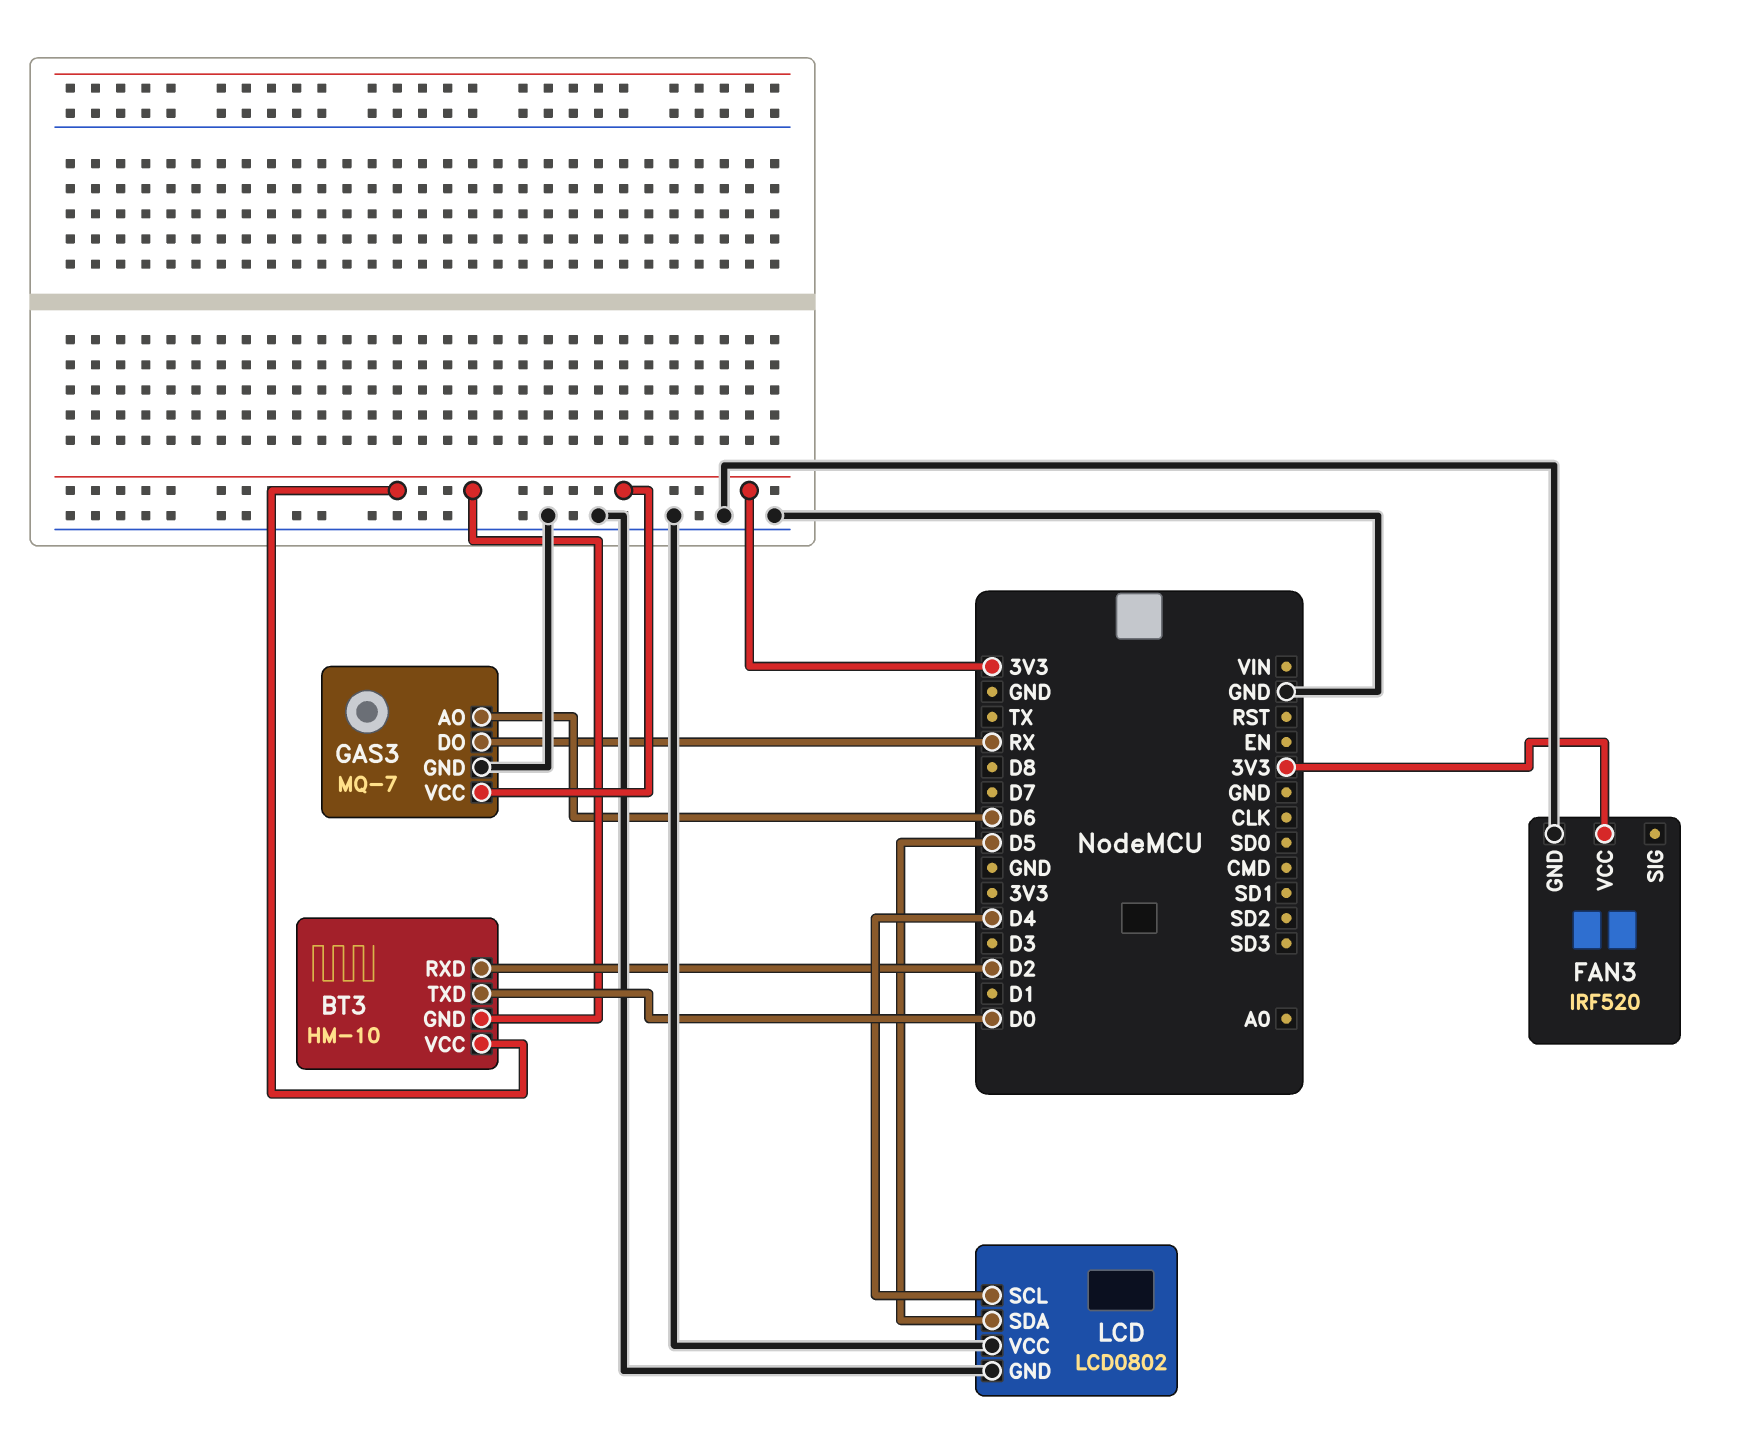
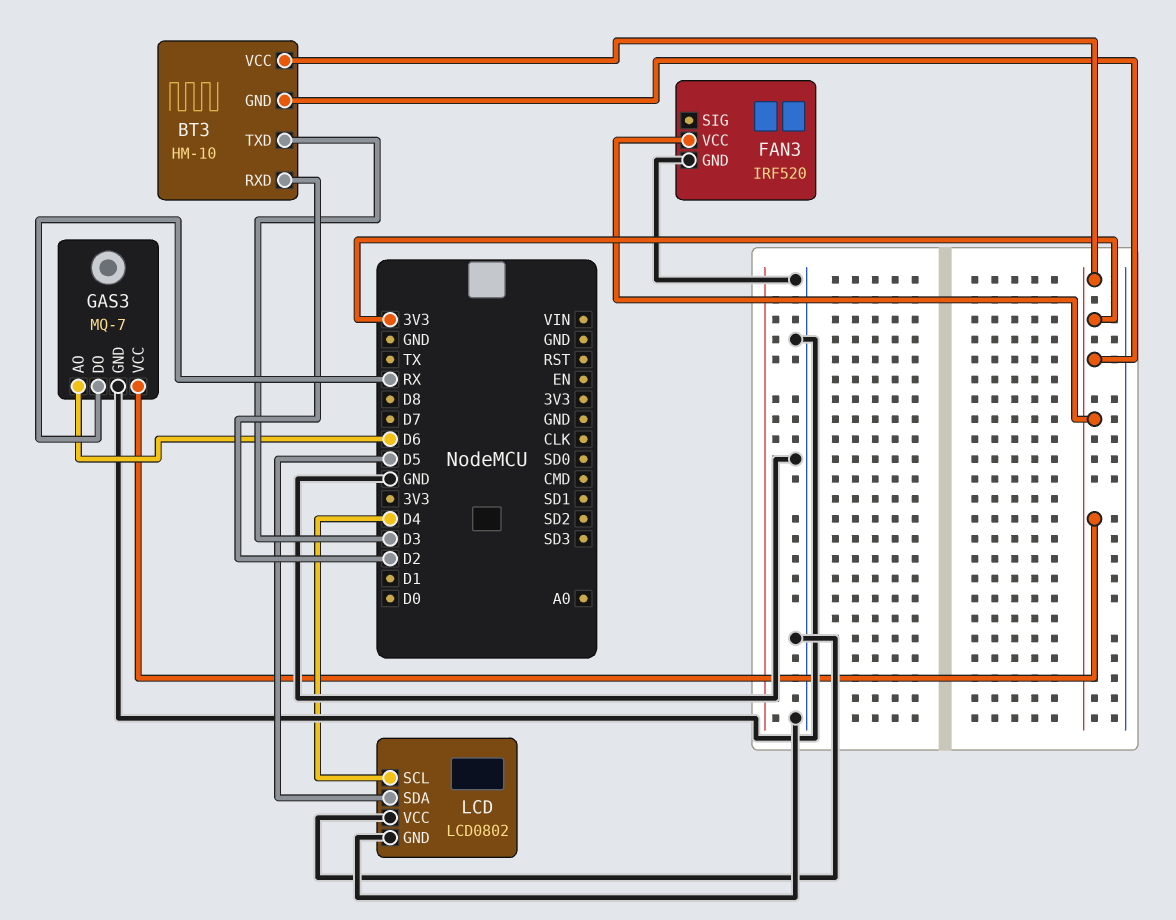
BT3 pin TXD: D0 -> D3

